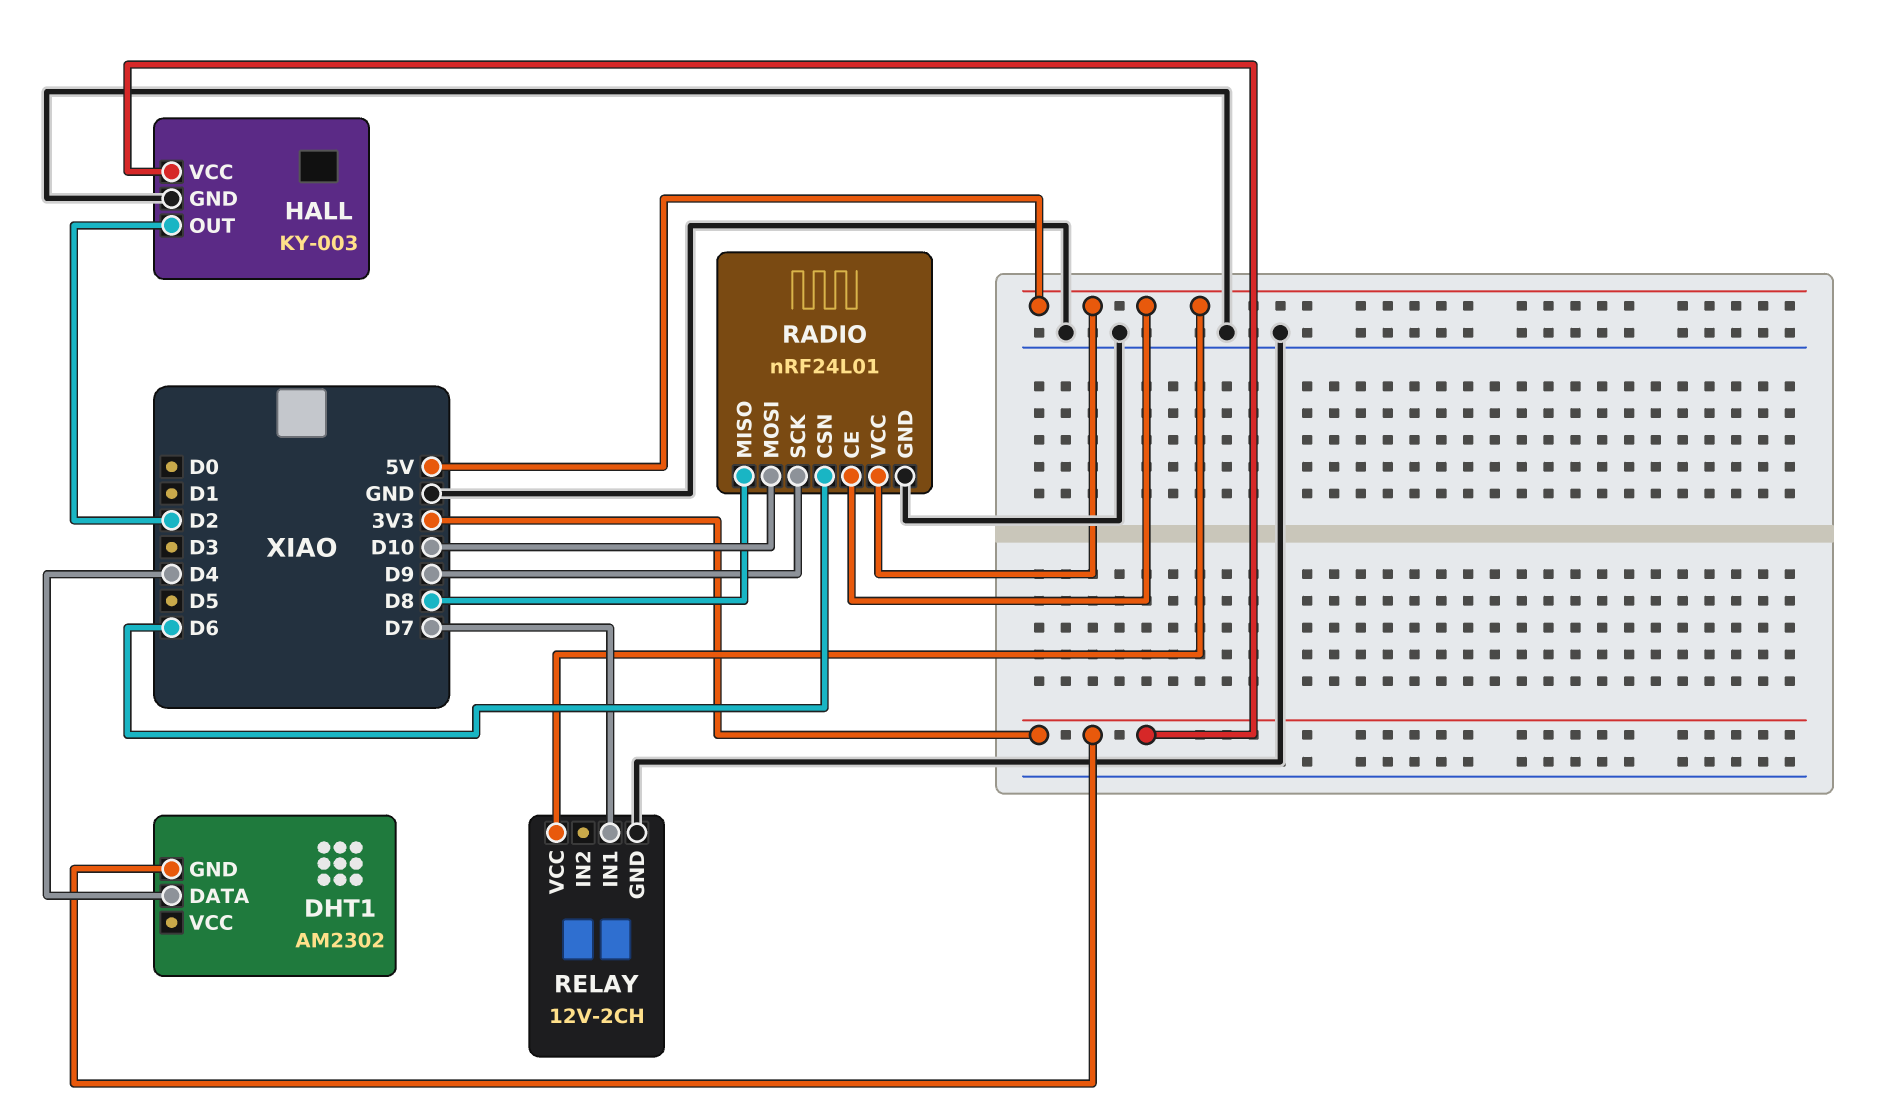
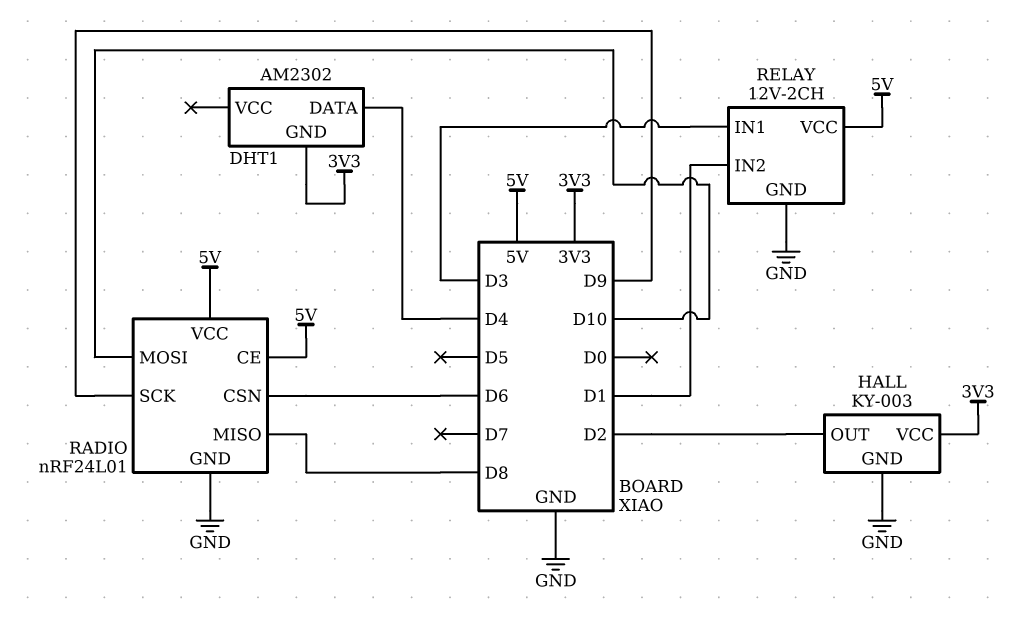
RELAY pin IN1: D7 -> D3
RELAY pin IN2: none -> D1

